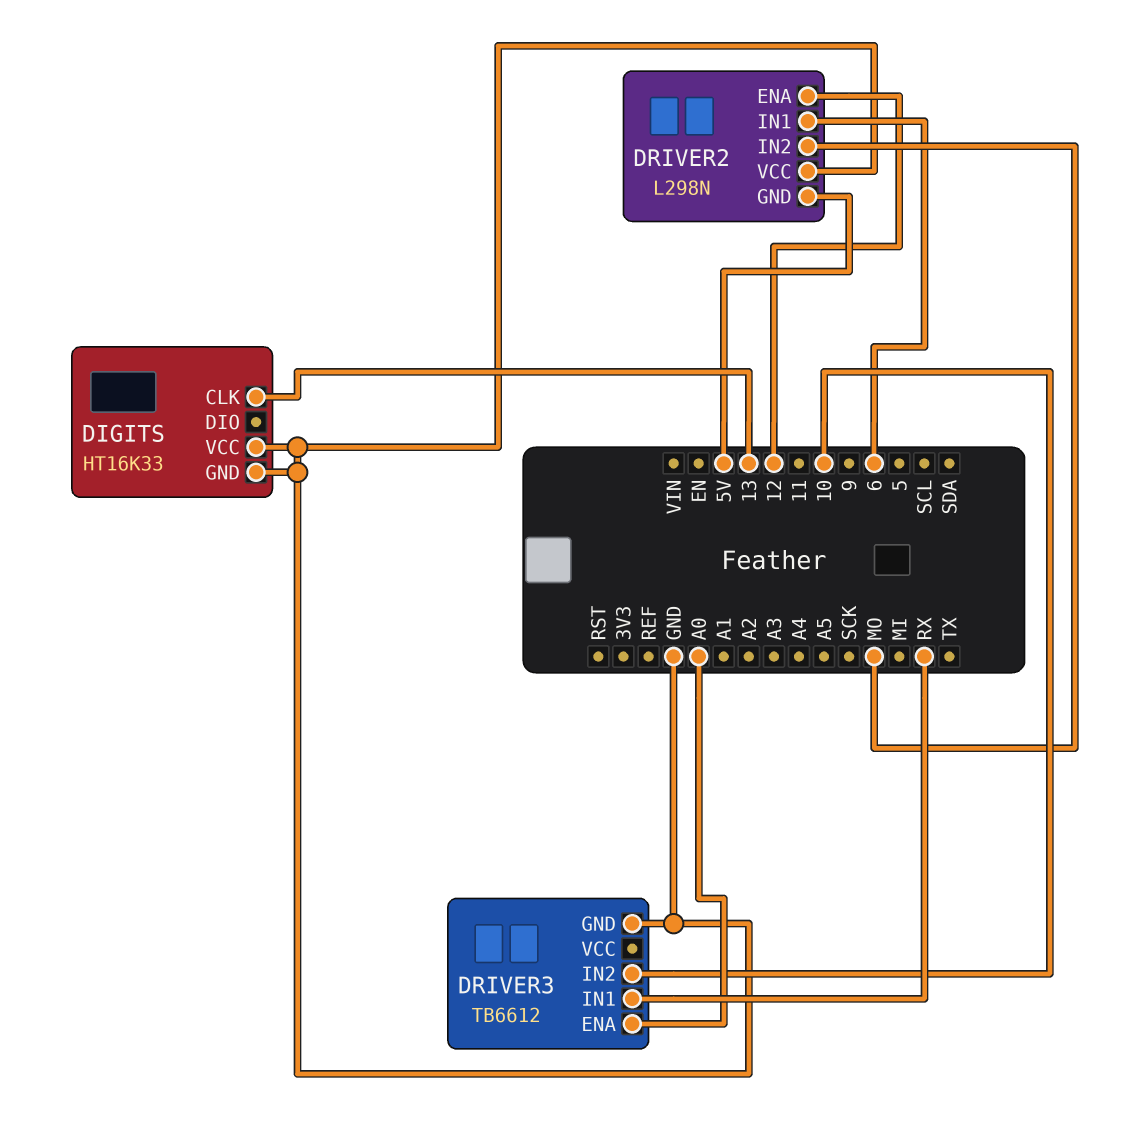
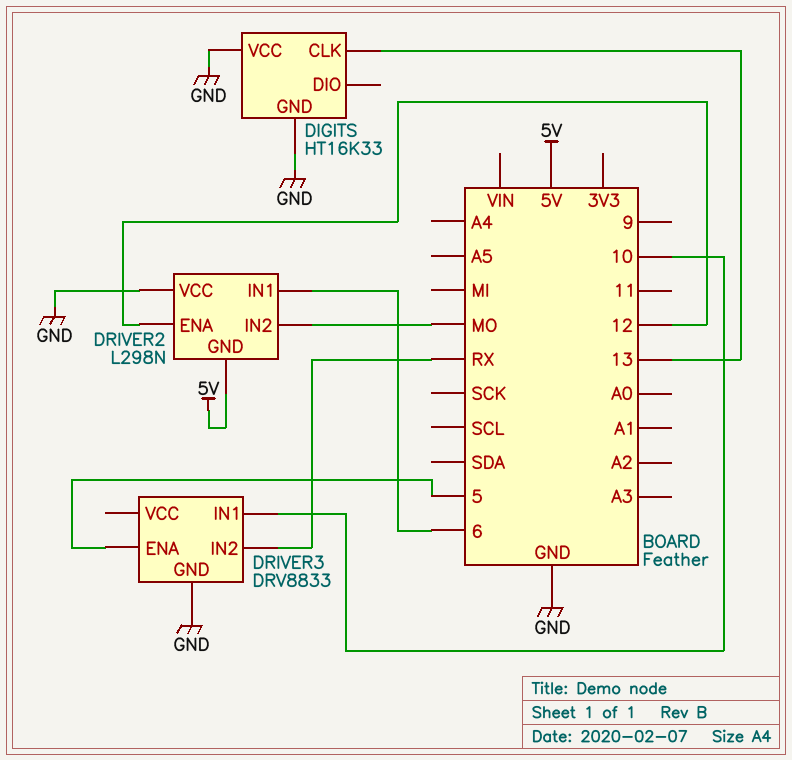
DRIVER3: TB6612 -> DRV8833
DRIVER3 pin ENA: A0 -> 5
DRIVER3 pin IN1: RX -> 10
DRIVER3 pin IN2: 10 -> RX

